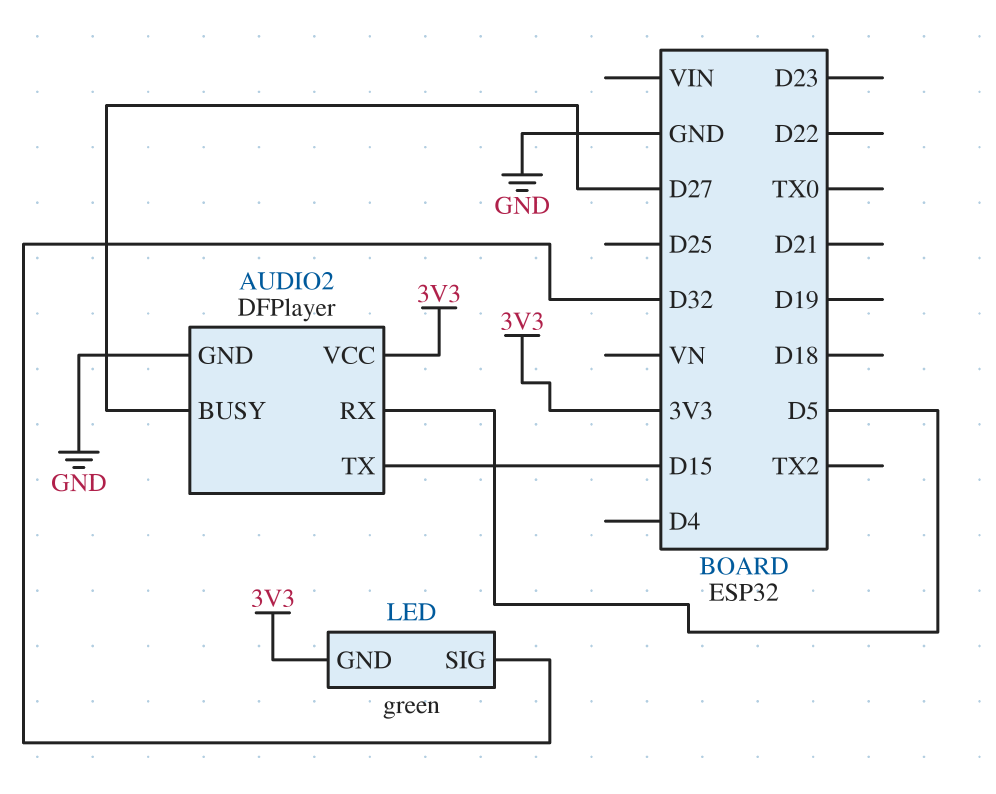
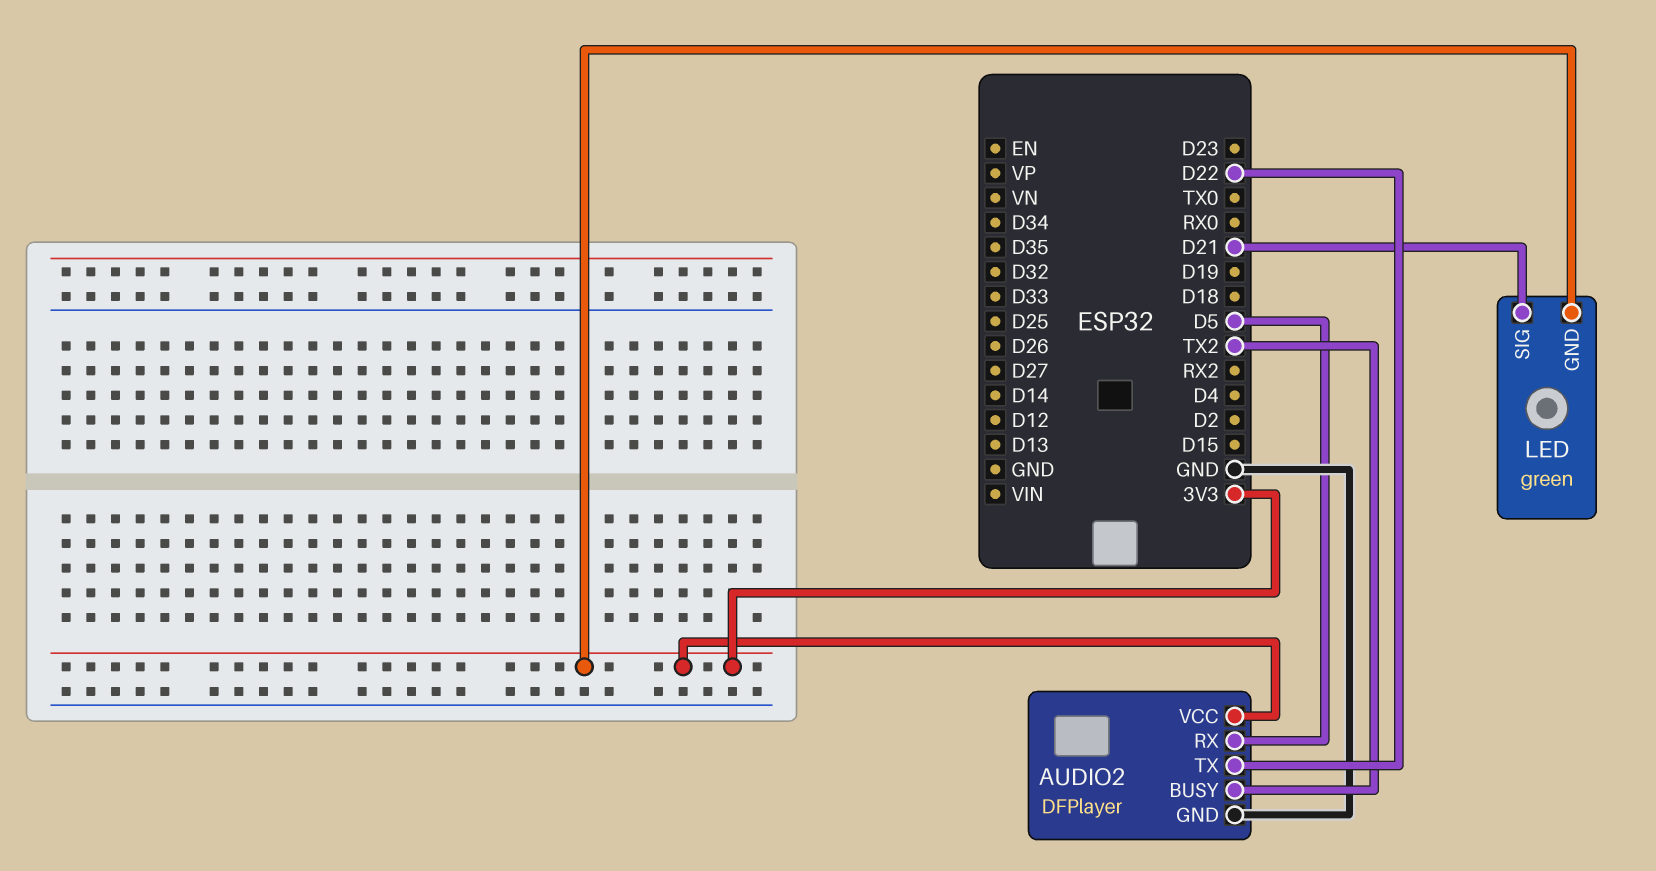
AUDIO2 pin BUSY: D27 -> TX2
AUDIO2 pin TX: D15 -> D22
LED pin SIG: D32 -> D21

